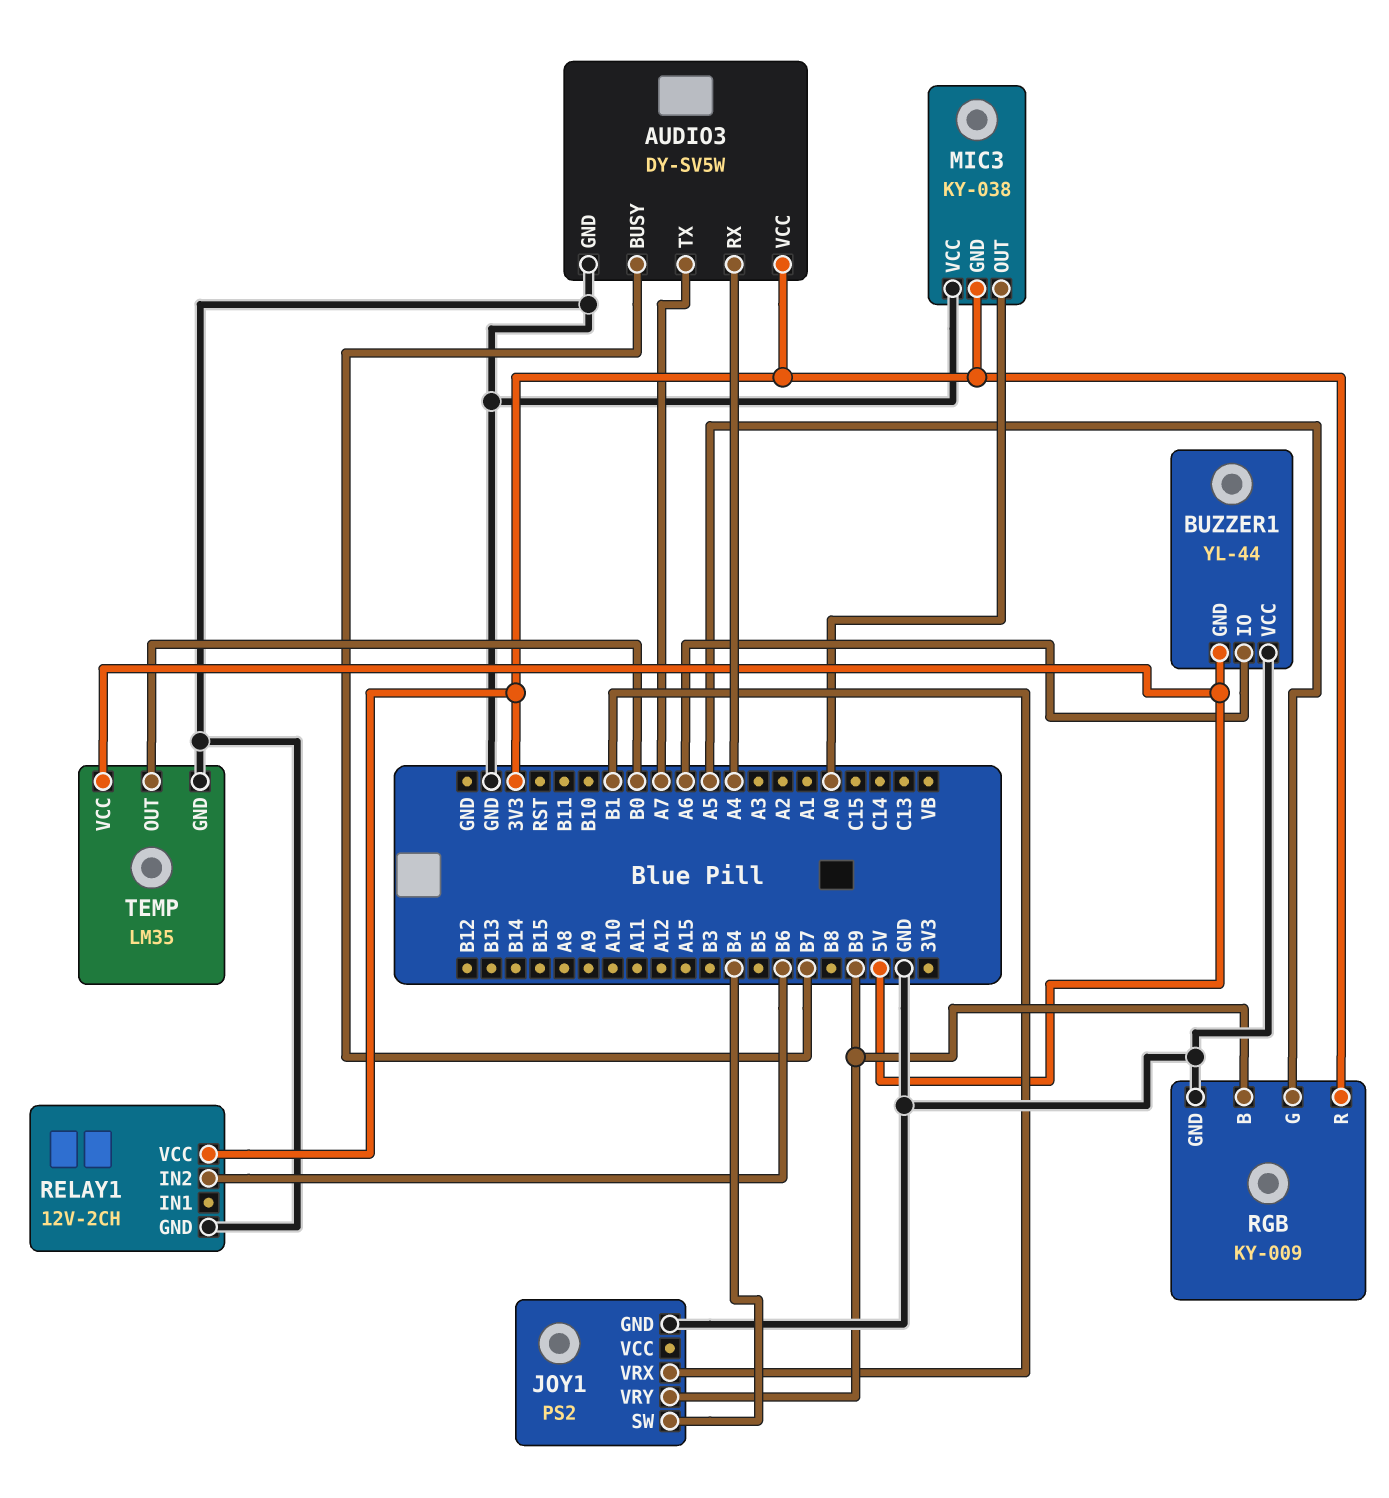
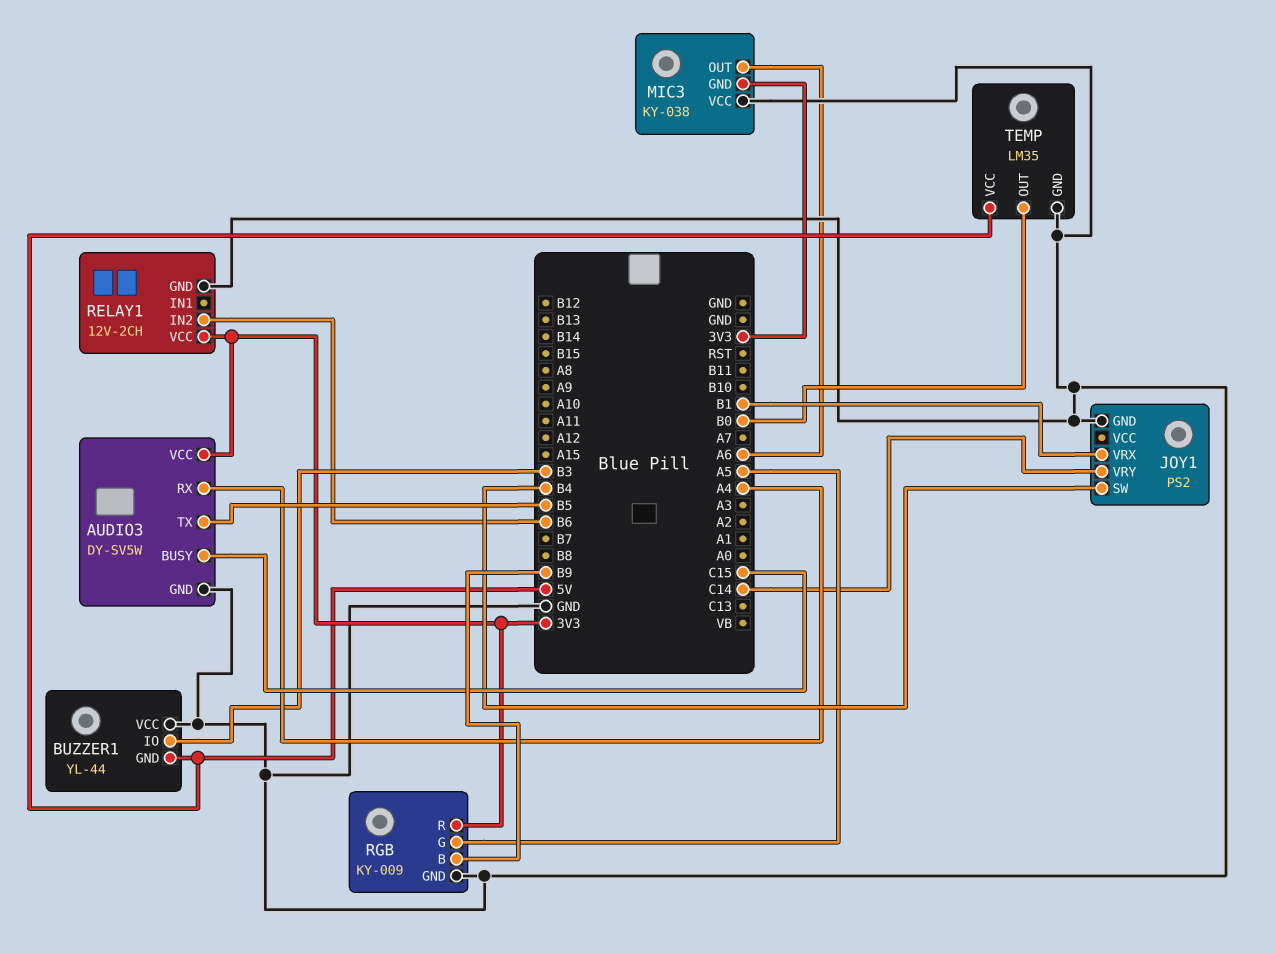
AUDIO3 pin BUSY: B7 -> C15
AUDIO3 pin TX: A7 -> B5
BUZZER1 pin IO: A6 -> B3
JOY1 pin VRY: B9 -> C14
MIC3 pin OUT: A0 -> A6

